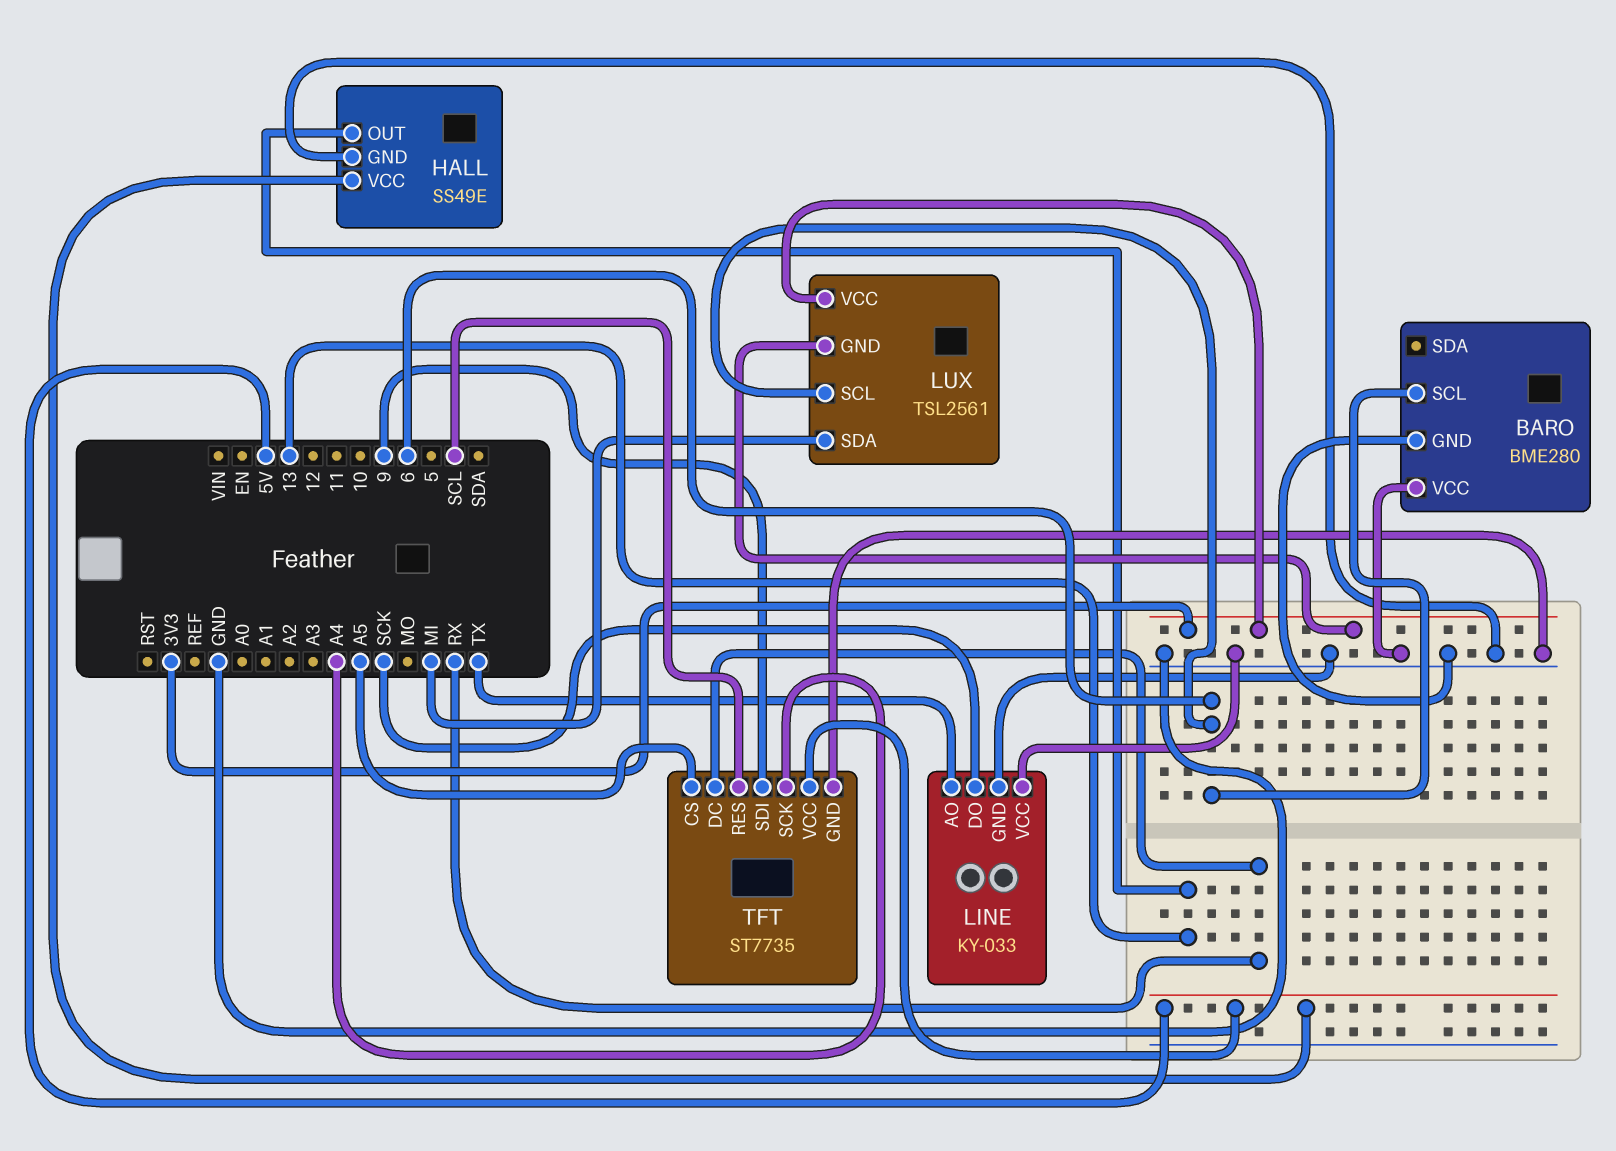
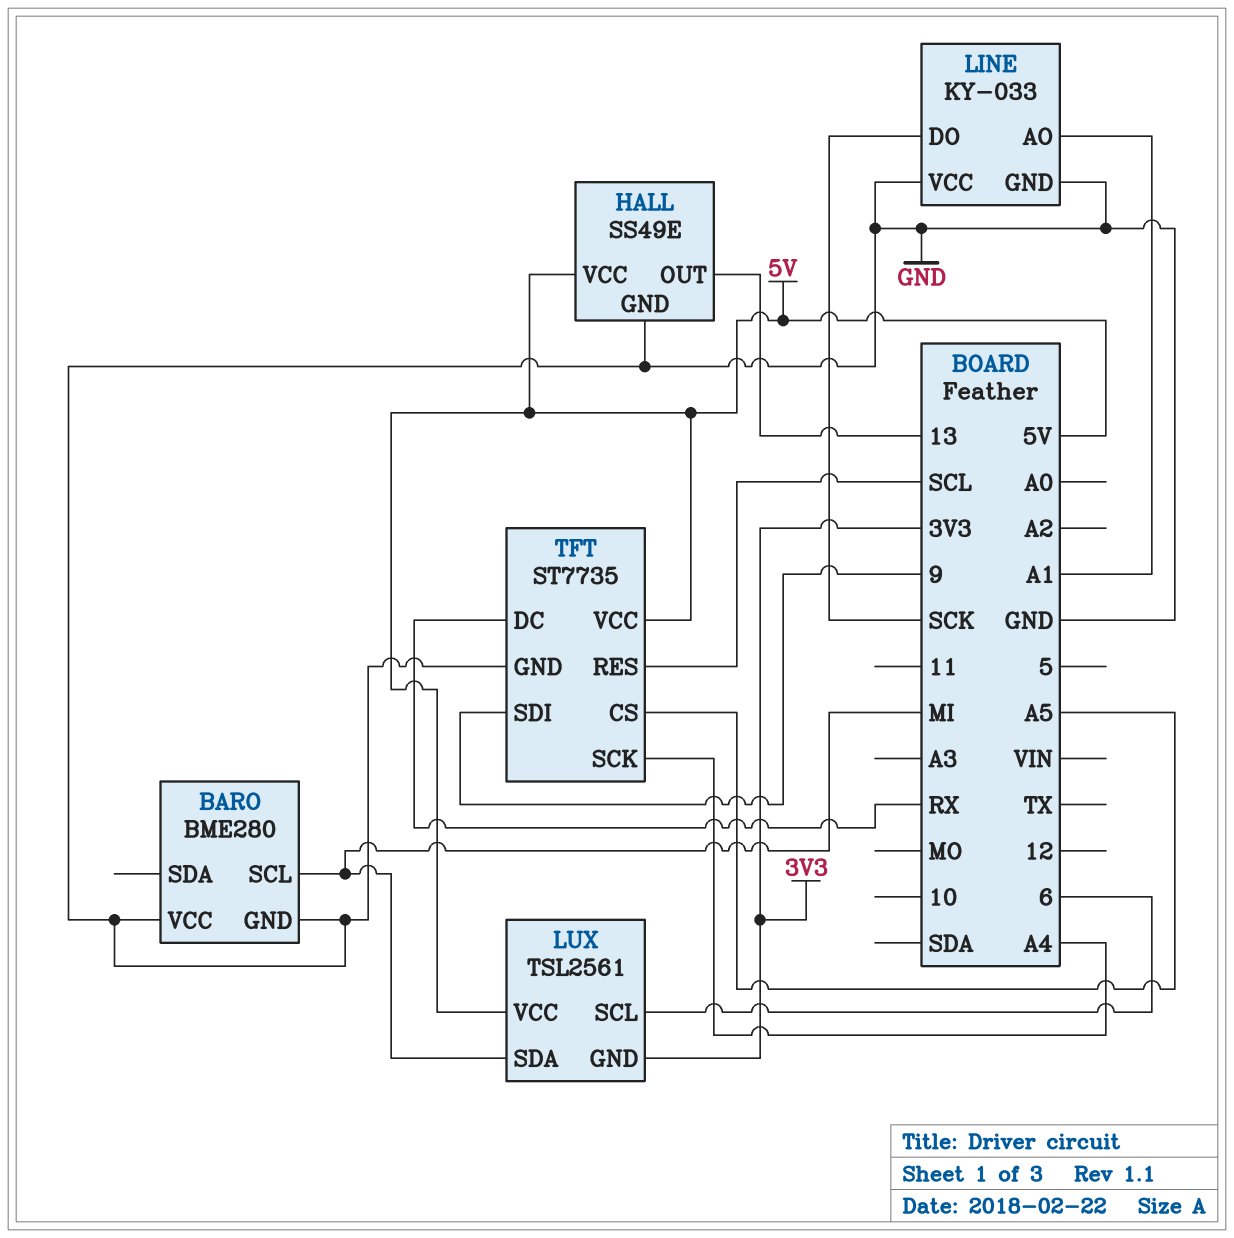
BARO pin SCL: 6 -> MI
LINE pin AO: TX -> A1
LUX pin VCC: 3V3 -> 5V

